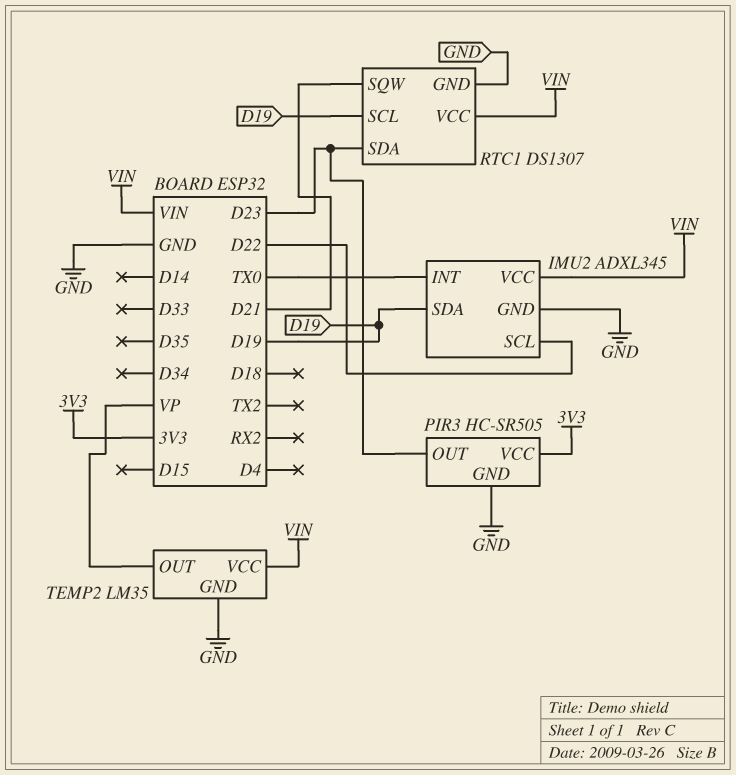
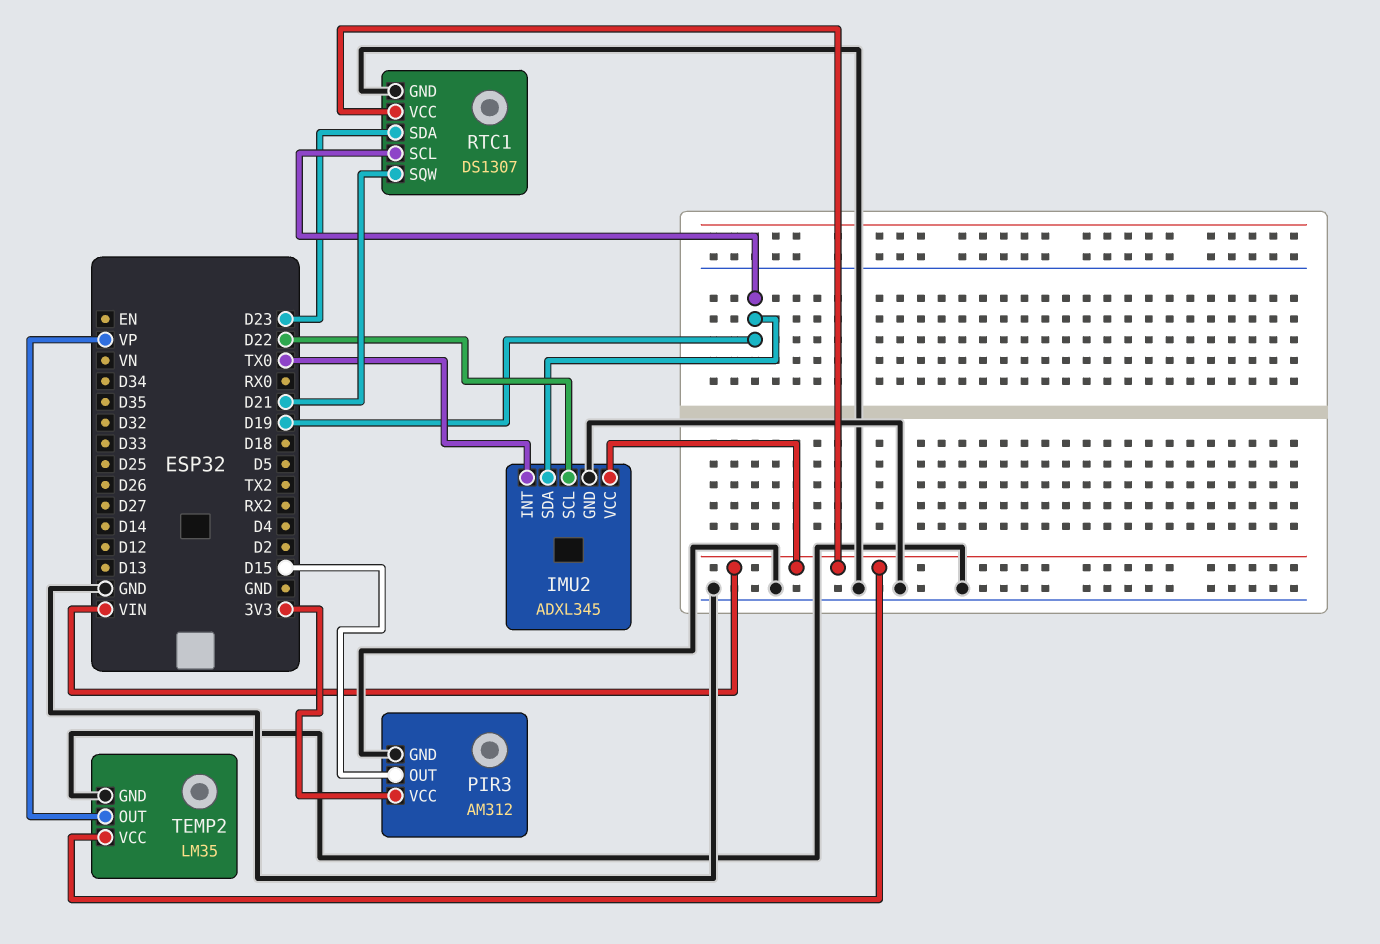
PIR3: HC-SR505 -> AM312
PIR3 pin OUT: D23 -> D15

